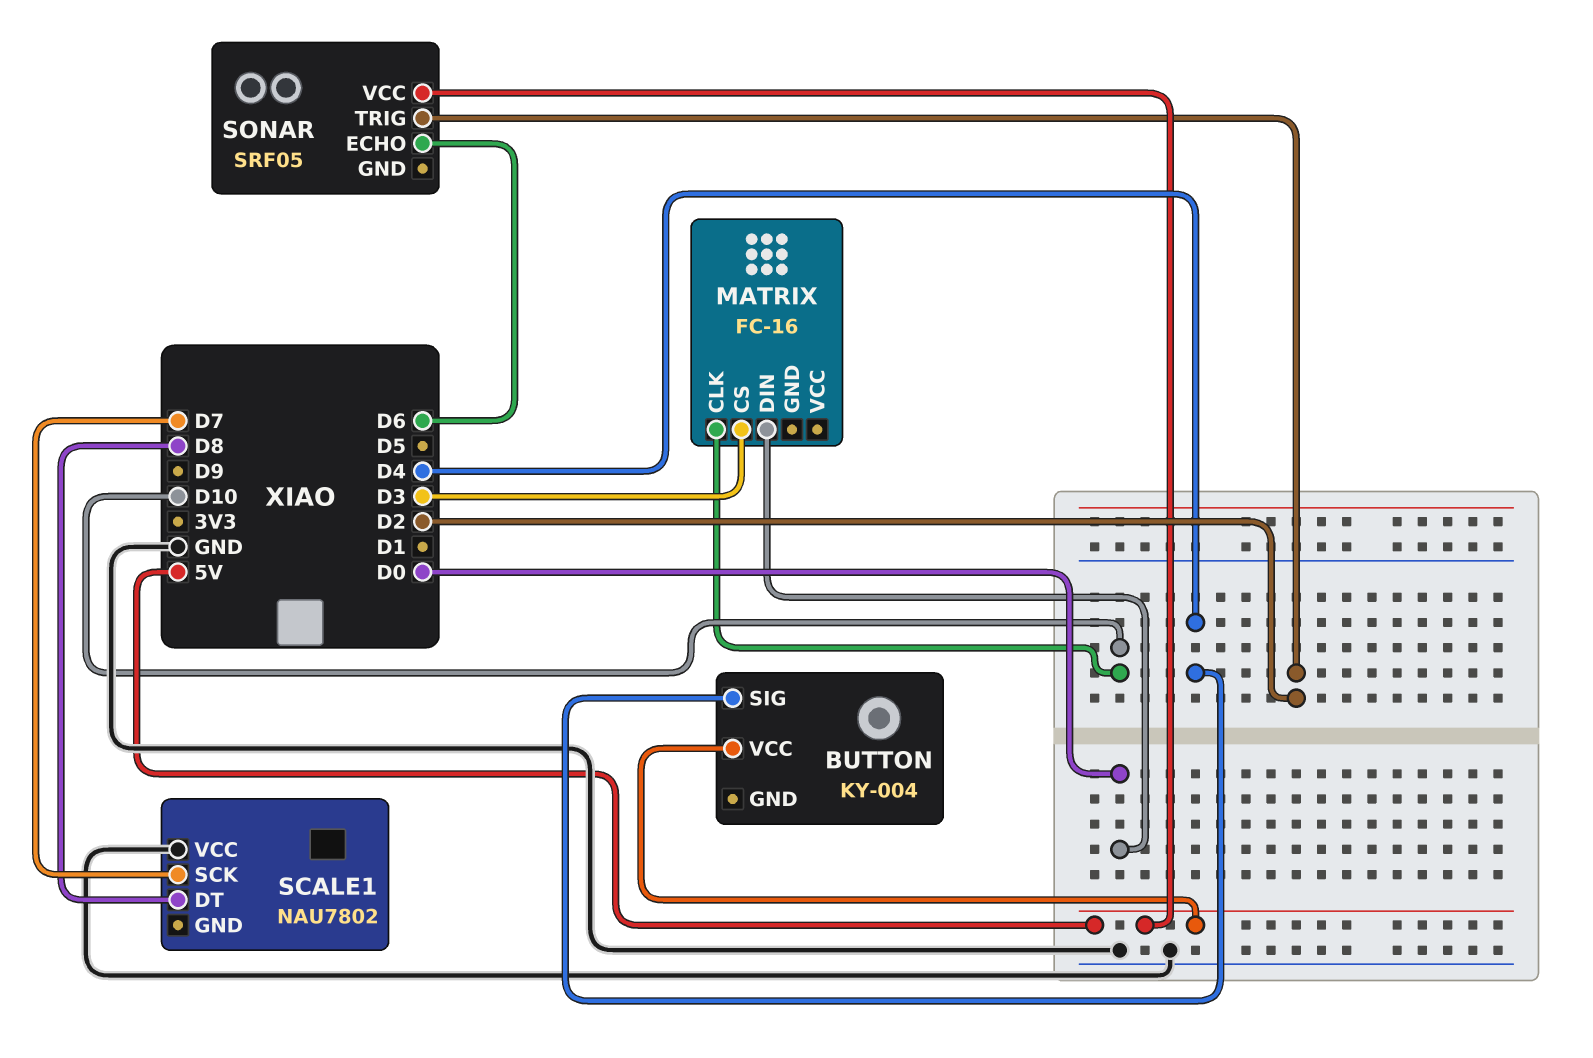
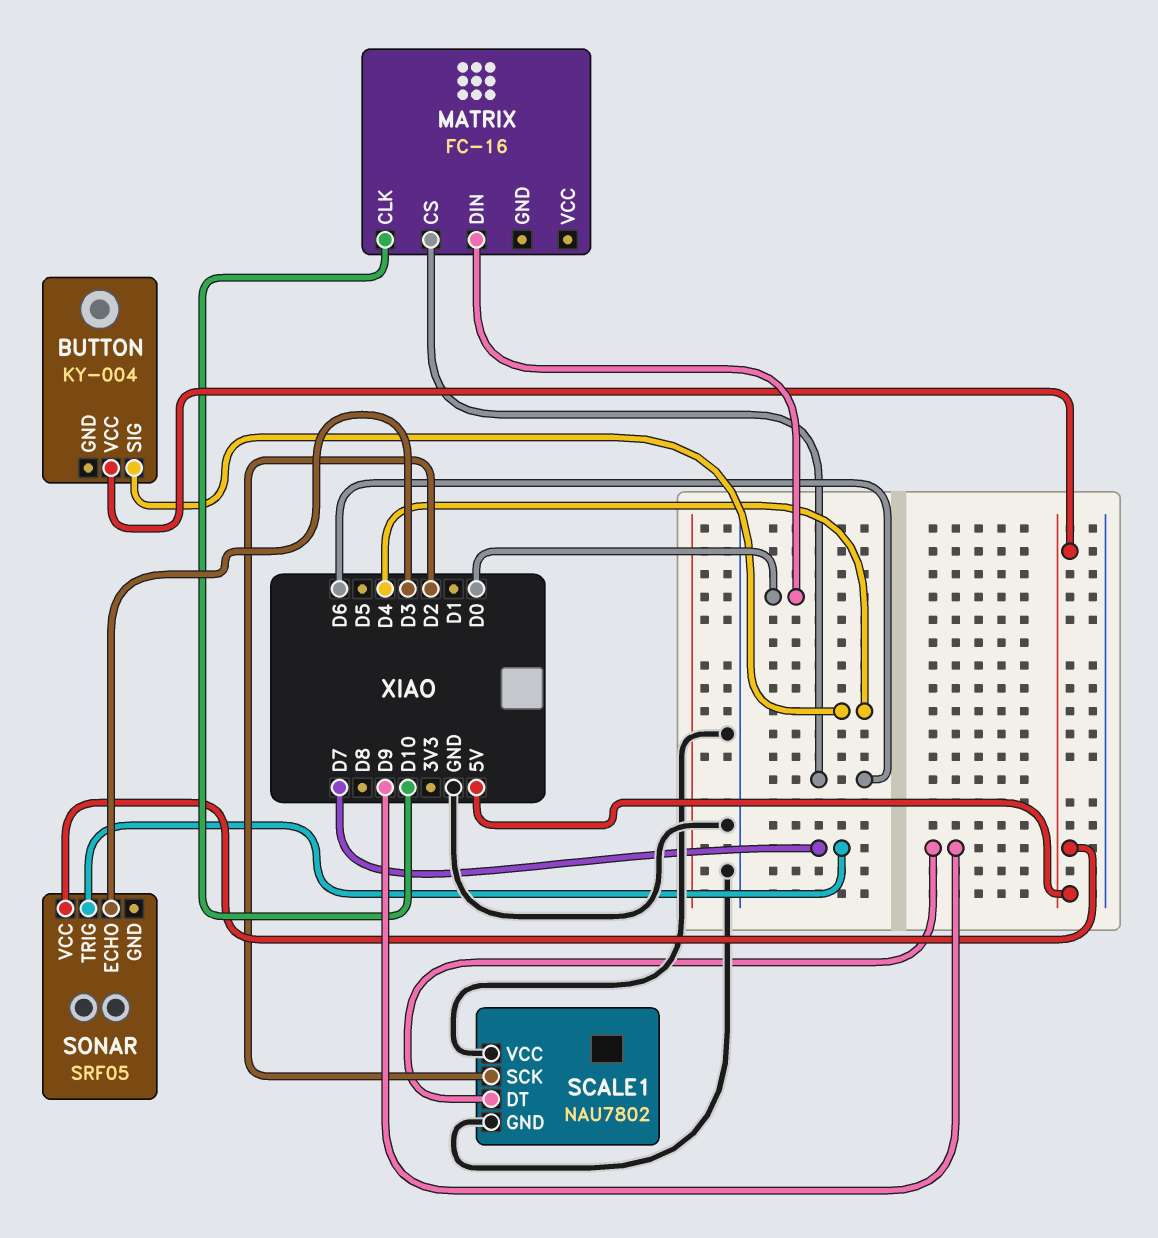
MATRIX pin CS: D3 -> D6
SCALE1 pin DT: D8 -> D9
SCALE1 pin GND: none -> GND
SCALE1 pin SCK: D7 -> D2
SONAR pin ECHO: D6 -> D3
SONAR pin TRIG: D2 -> D7

